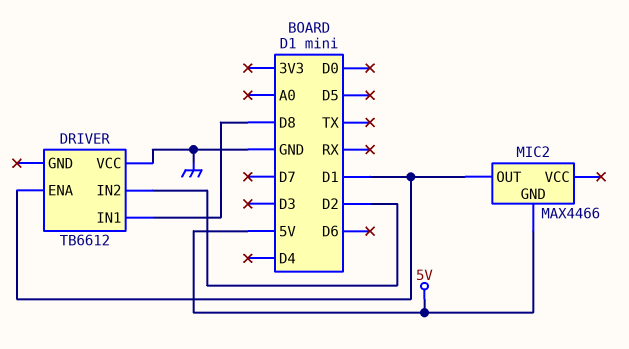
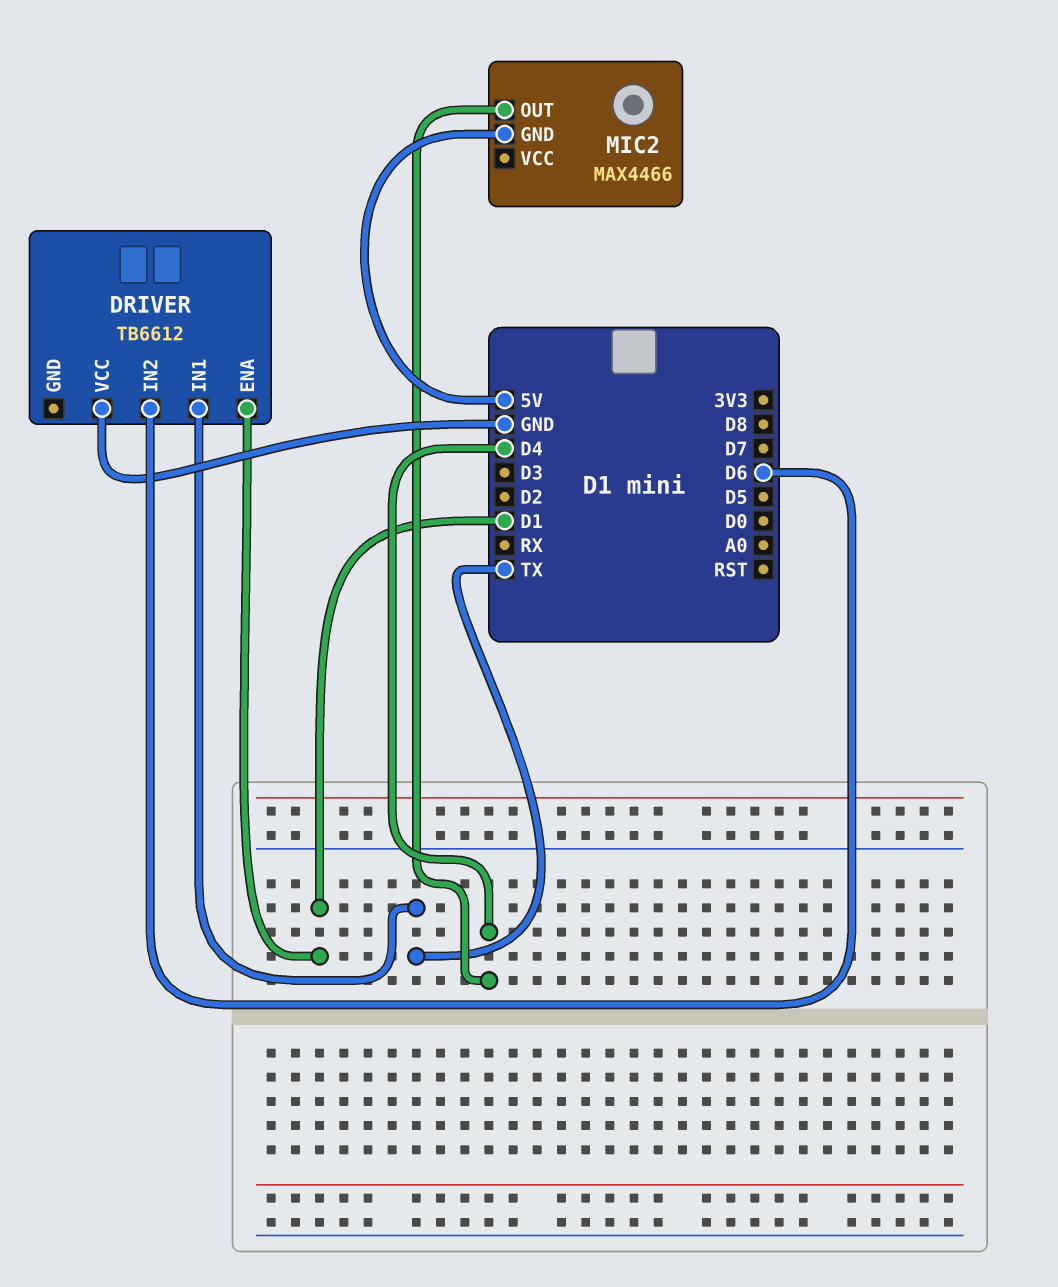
DRIVER pin IN1: D8 -> TX
DRIVER pin IN2: D2 -> D6
MIC2 pin OUT: D1 -> D4

